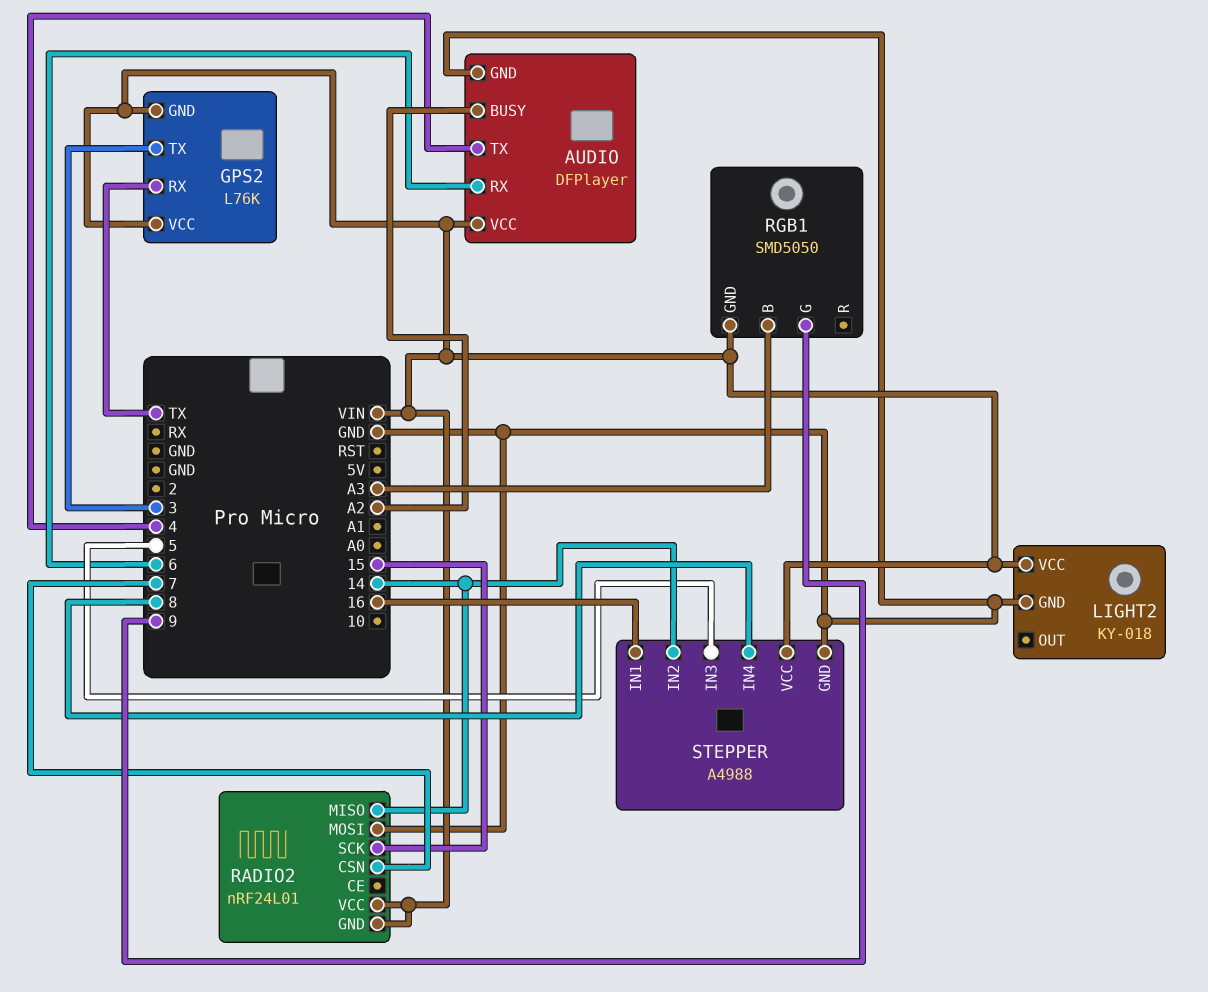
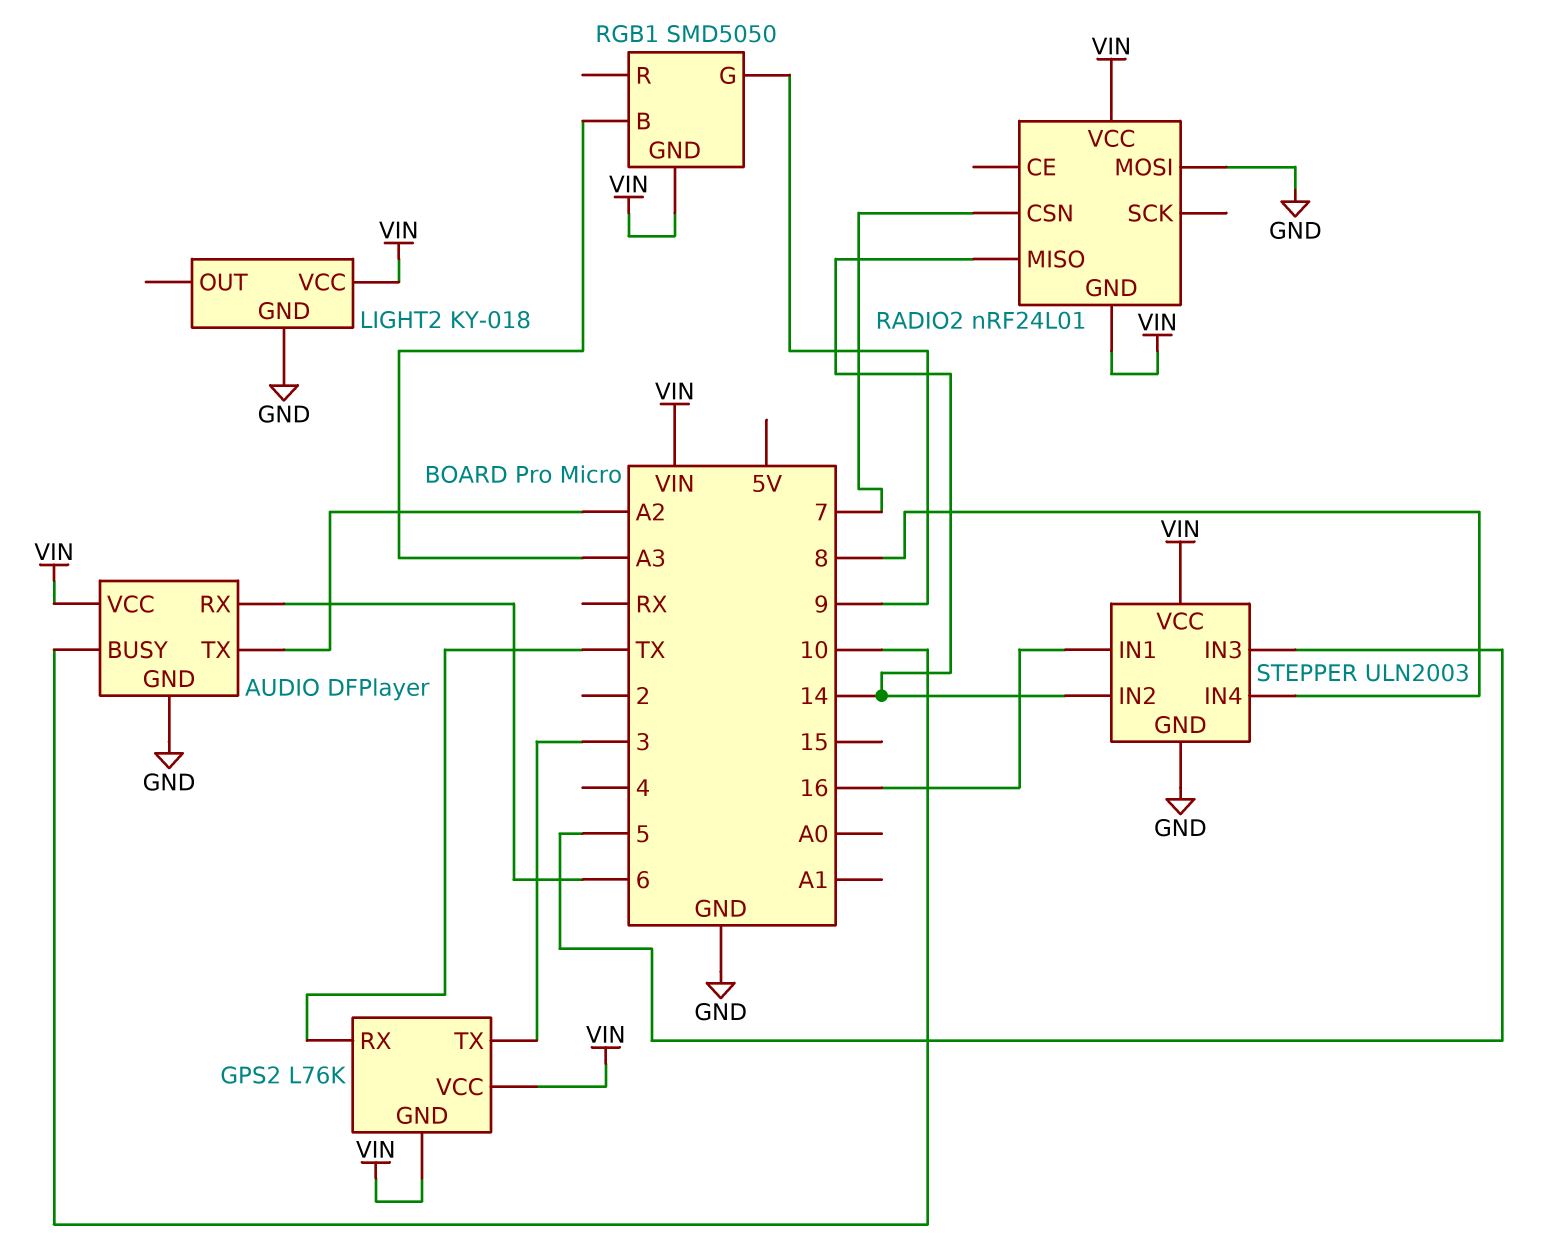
AUDIO pin BUSY: A2 -> 10
AUDIO pin TX: 4 -> A2
RADIO2 pin SCK: 15 -> none
STEPPER: A4988 -> ULN2003

